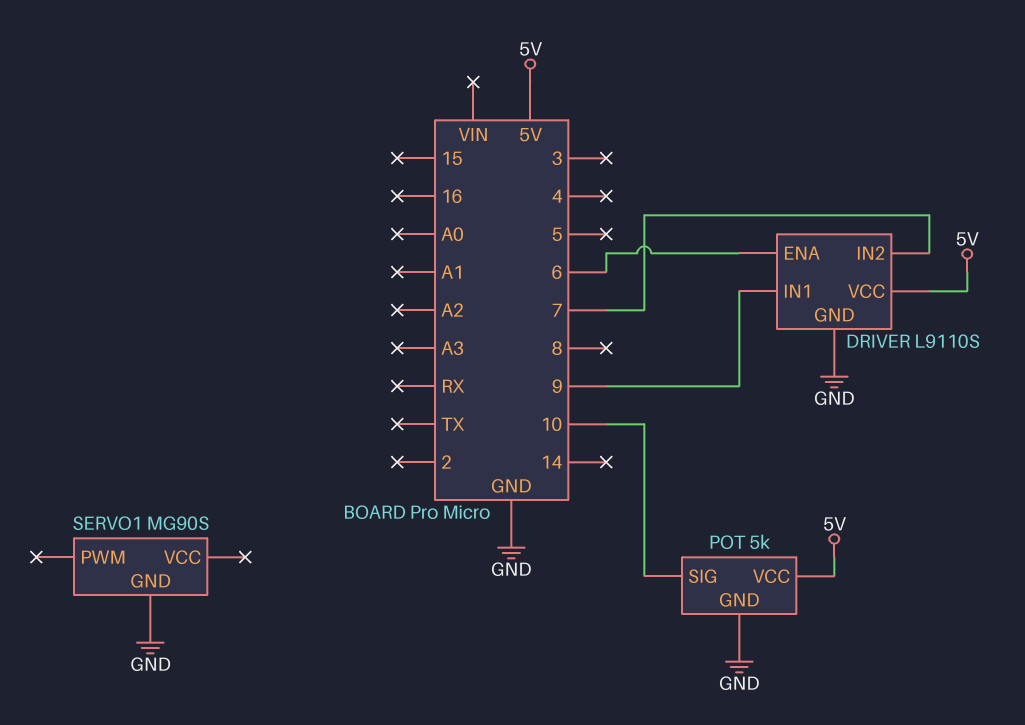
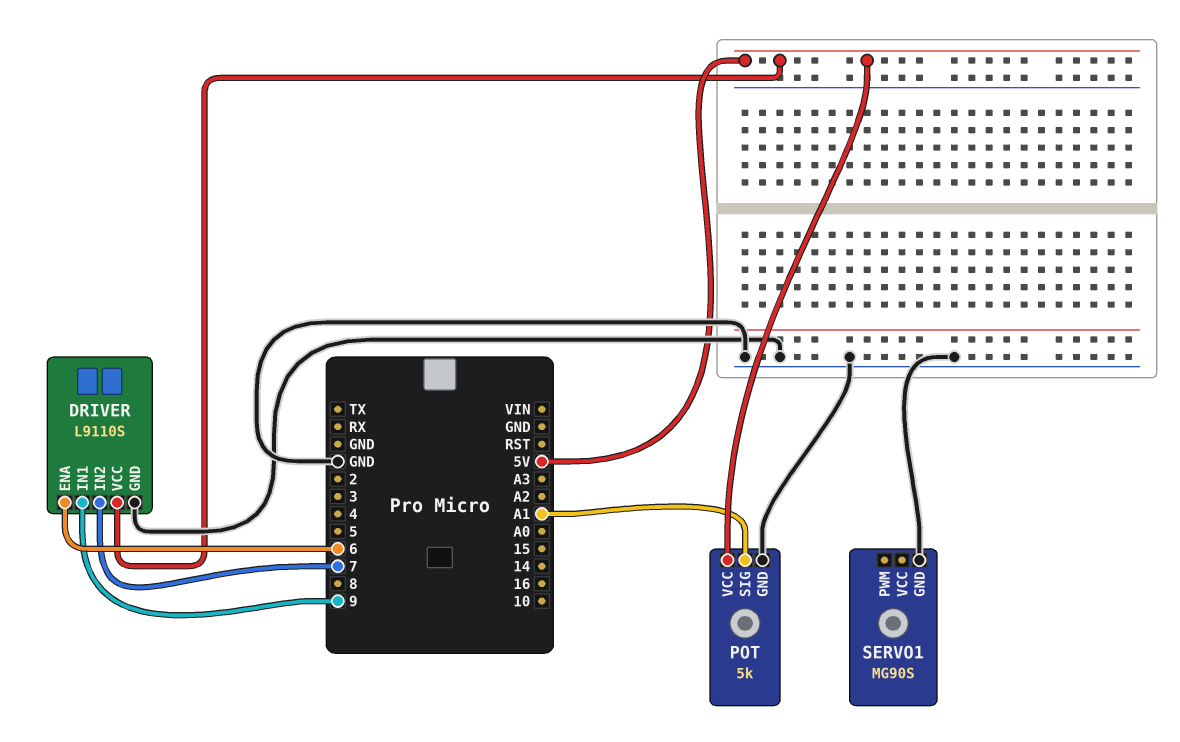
POT pin SIG: 10 -> A1

